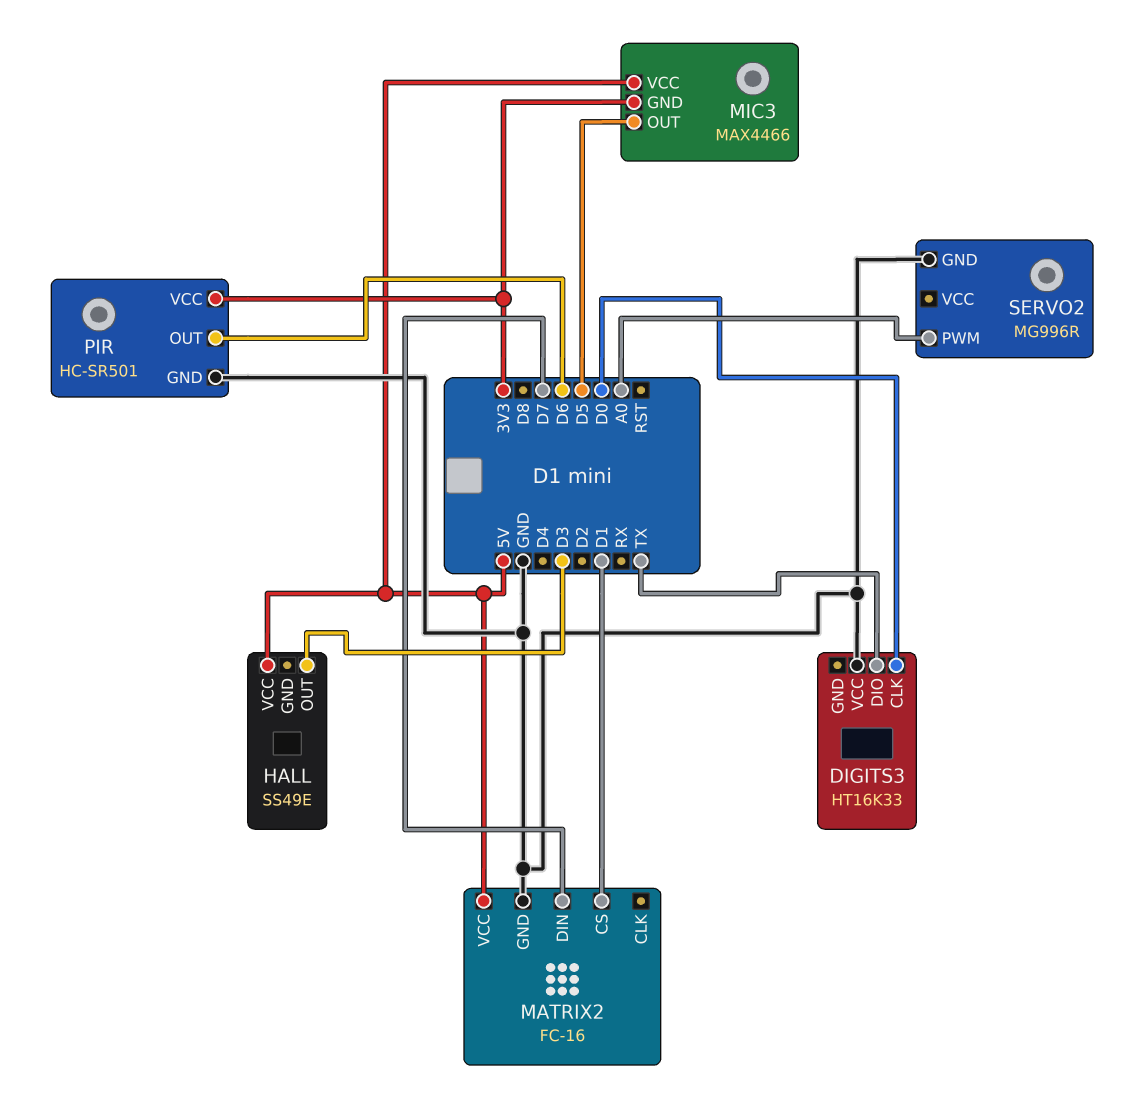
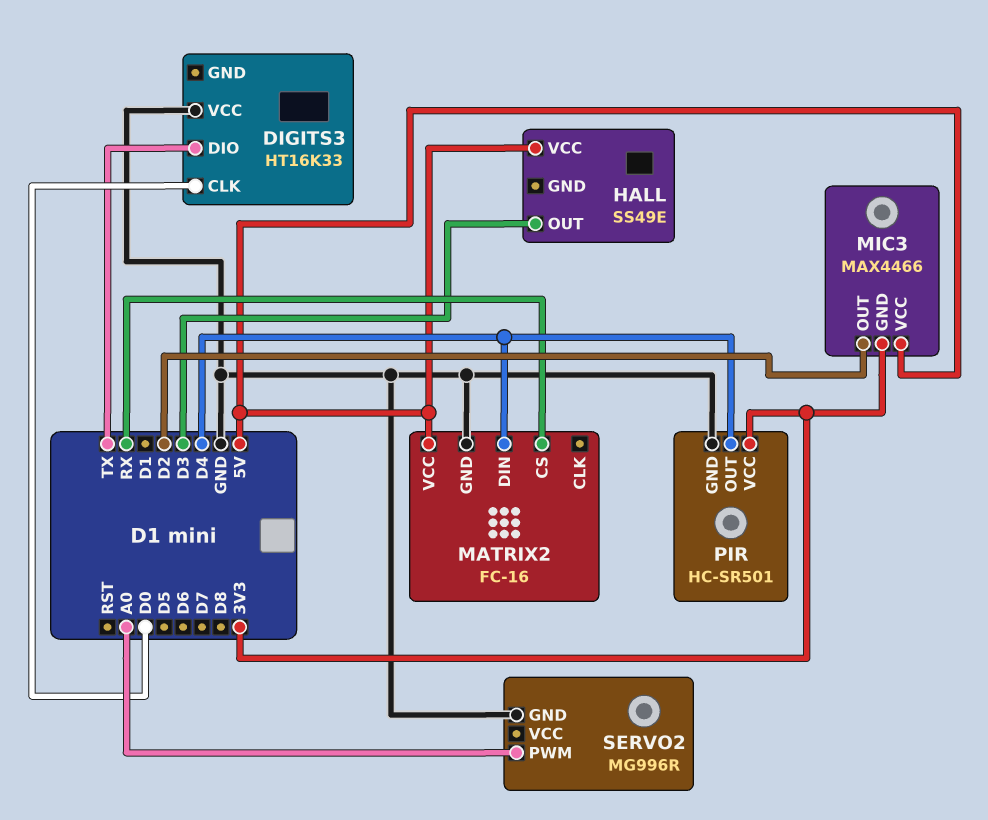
MATRIX2 pin CS: D1 -> RX
MATRIX2 pin DIN: D7 -> D4
MIC3 pin OUT: D5 -> D2
PIR pin OUT: D6 -> D4

